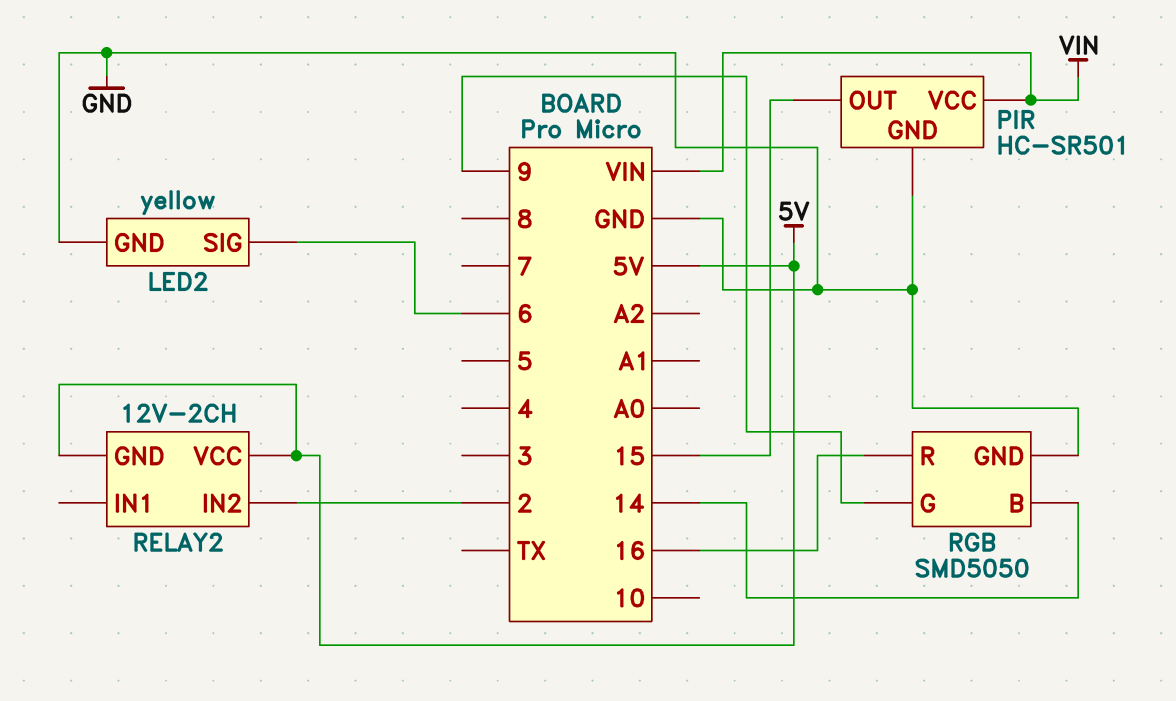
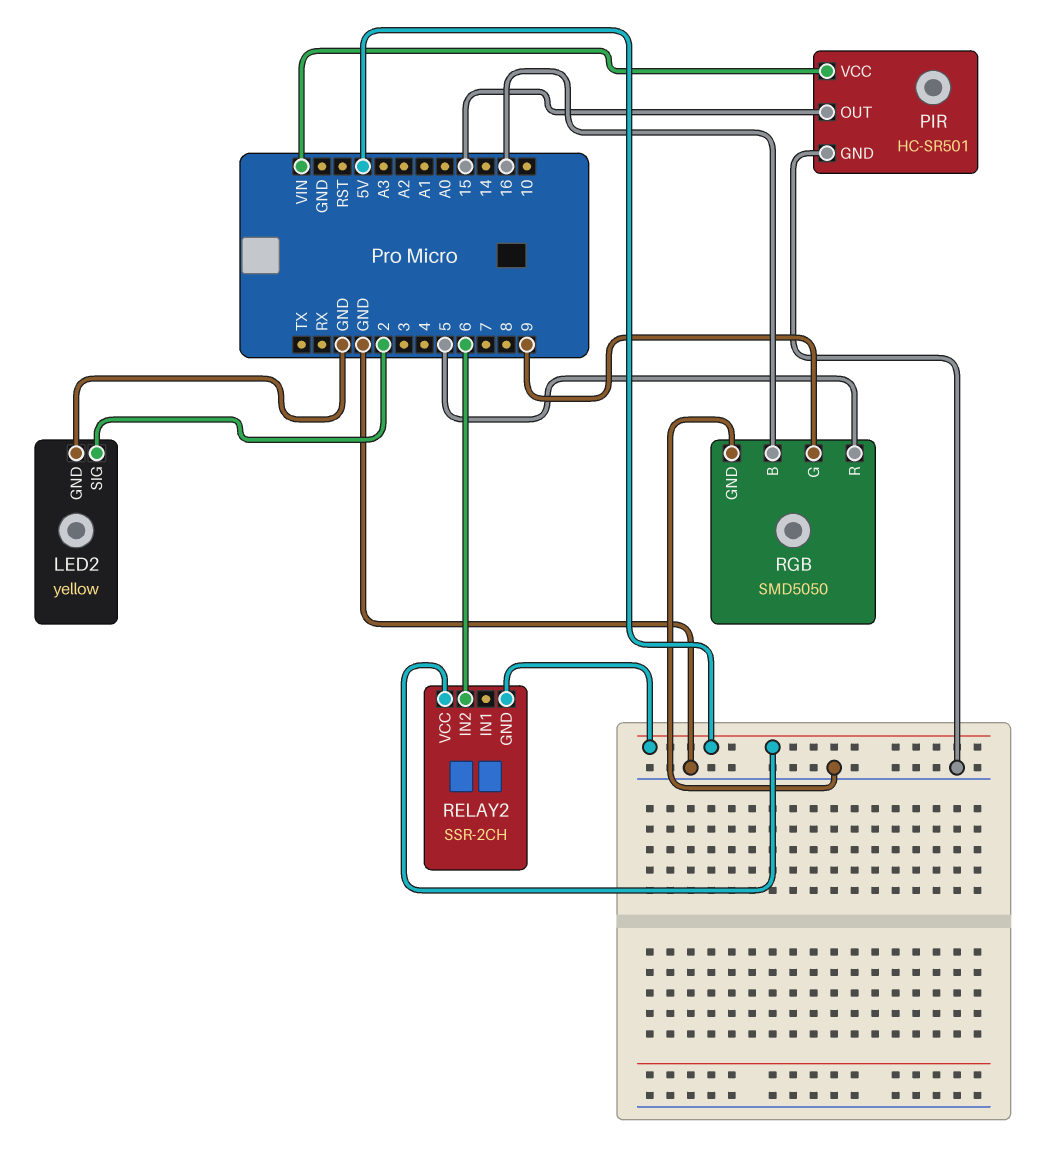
LED2 pin SIG: 6 -> 2
RELAY2: 12V-2CH -> SSR-2CH
RELAY2 pin IN2: 2 -> 6
RGB pin B: 14 -> 16
RGB pin R: 16 -> 5

